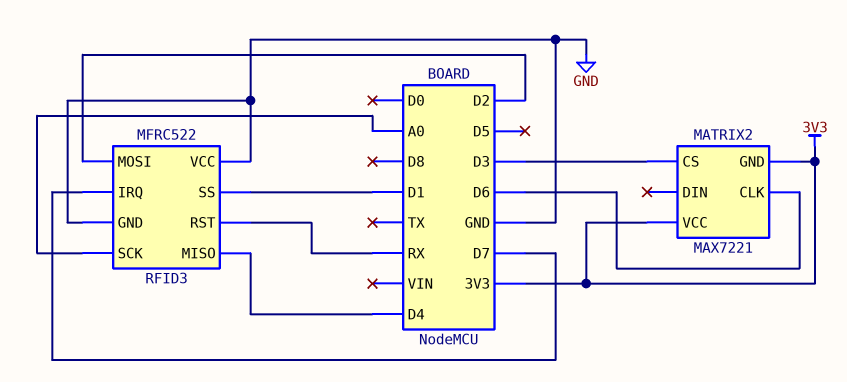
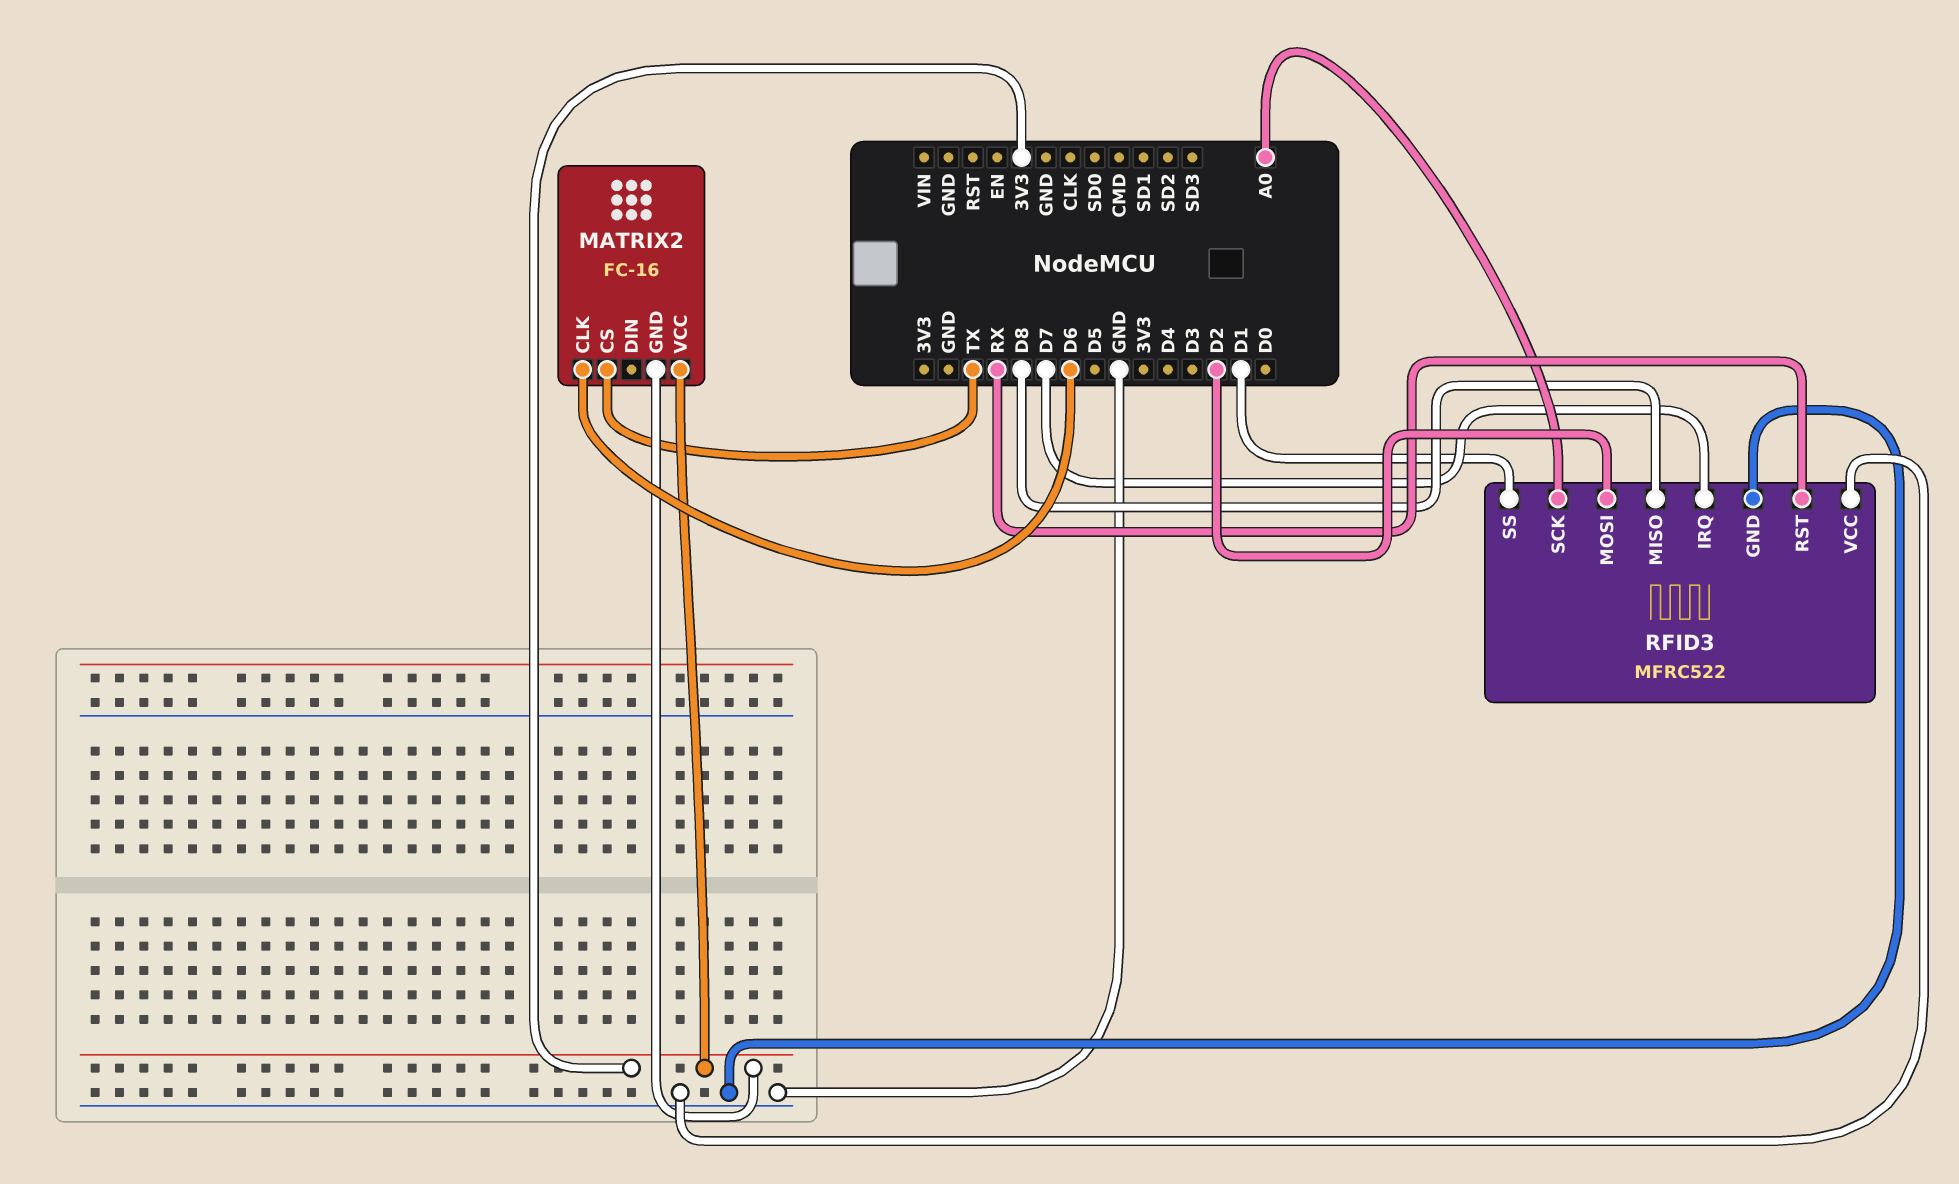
MATRIX2: MAX7221 -> FC-16
MATRIX2 pin CS: D3 -> TX
RFID3 pin MISO: D4 -> D8

